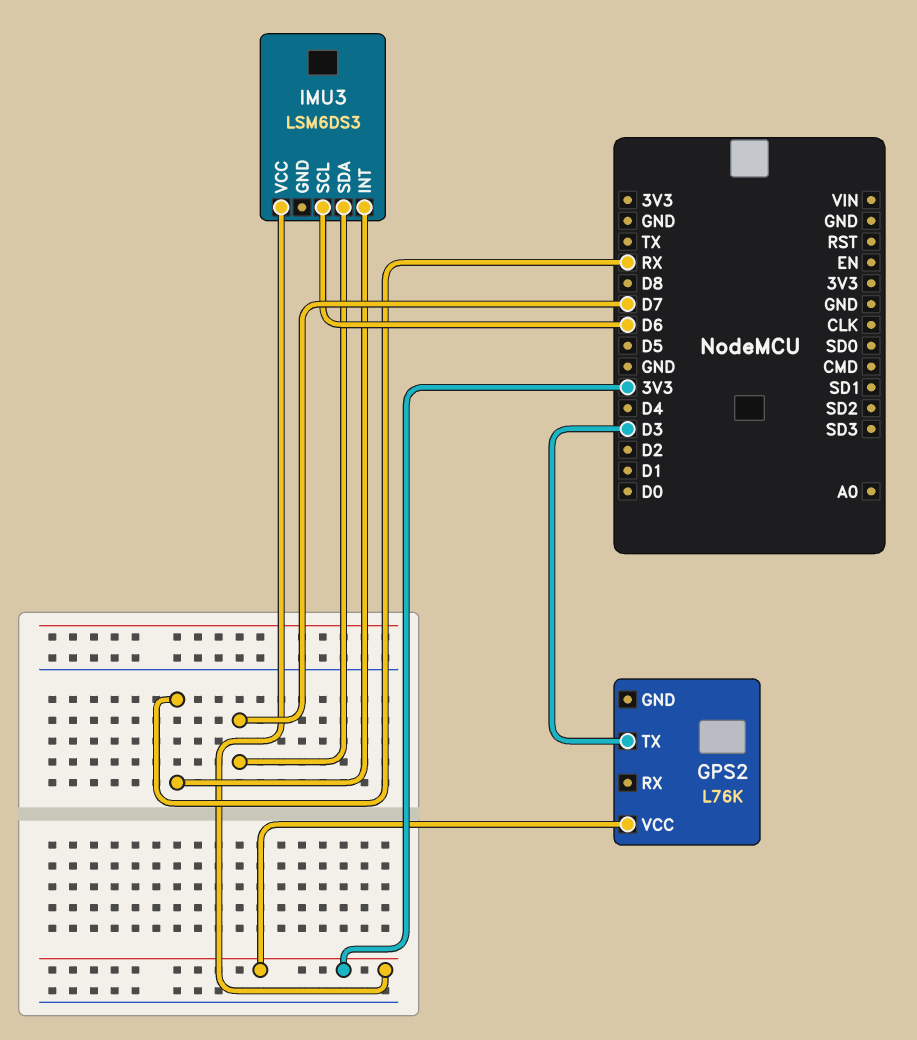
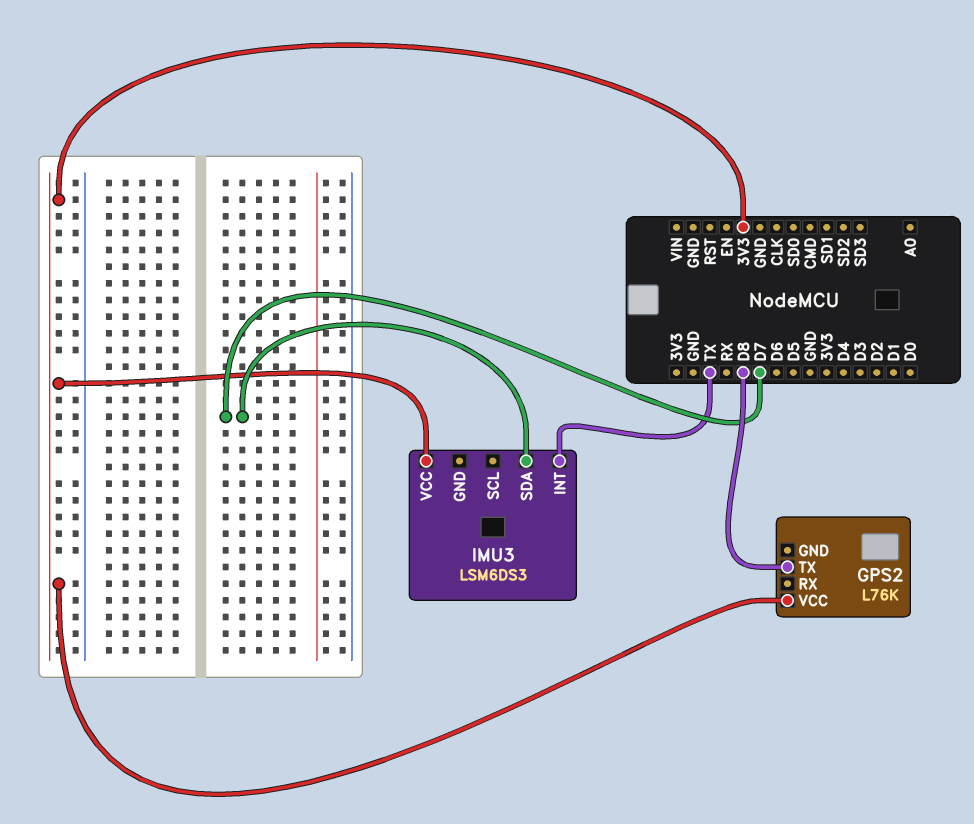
GPS2 pin TX: D3 -> D8
IMU3 pin INT: RX -> TX
IMU3 pin SCL: D6 -> none

